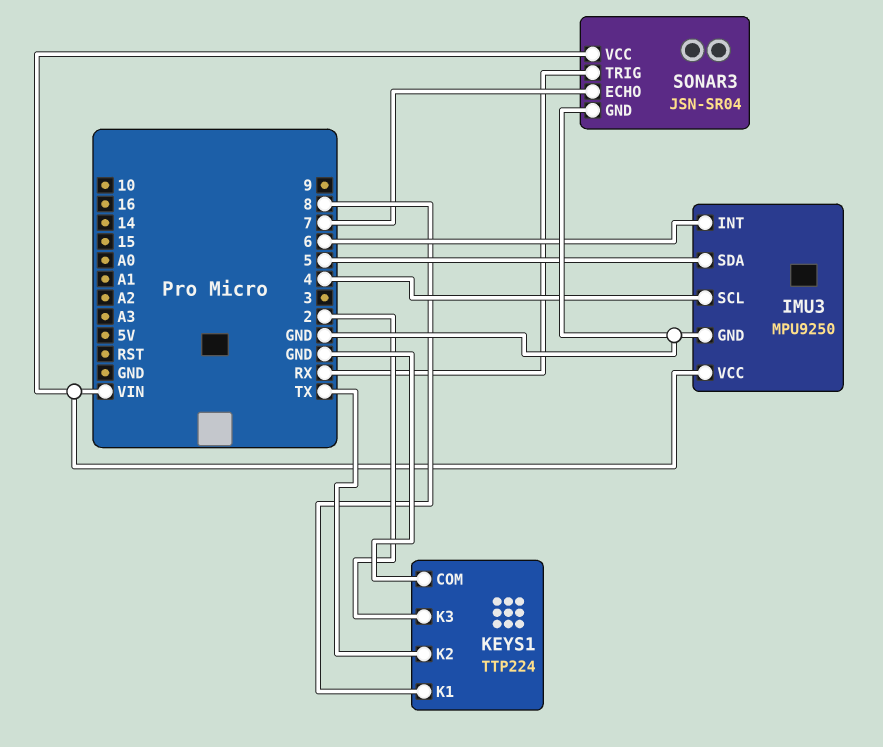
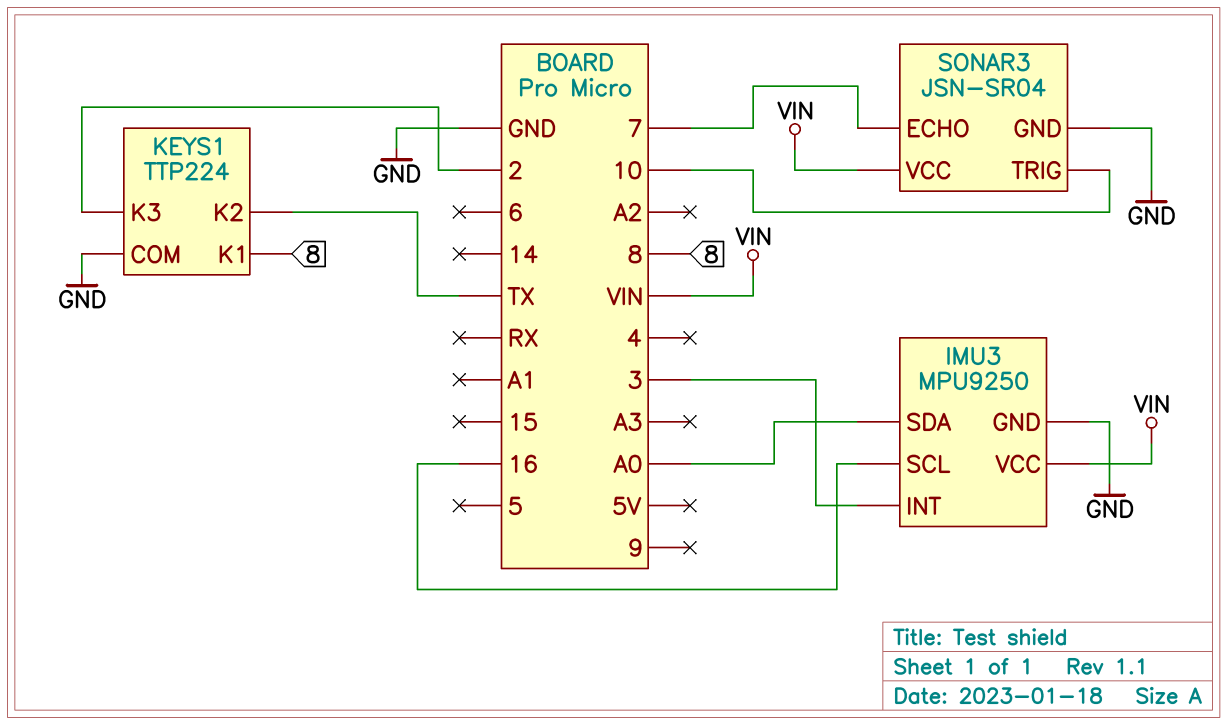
IMU3 pin INT: 6 -> 3
IMU3 pin SCL: 4 -> 16
IMU3 pin SDA: 5 -> A0
SONAR3 pin TRIG: RX -> 10

